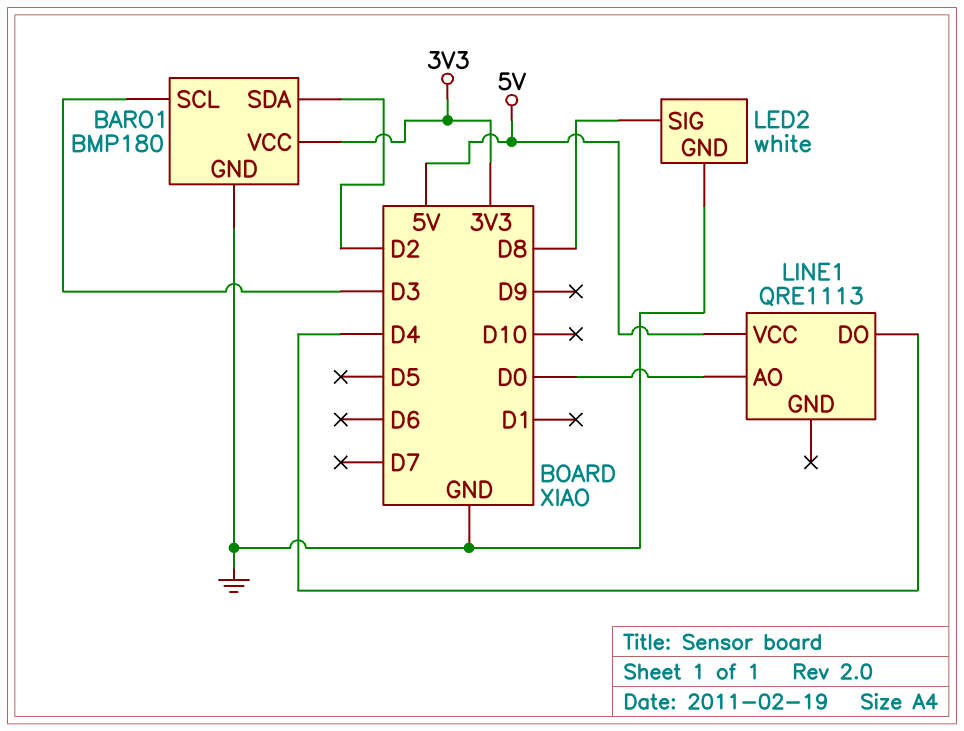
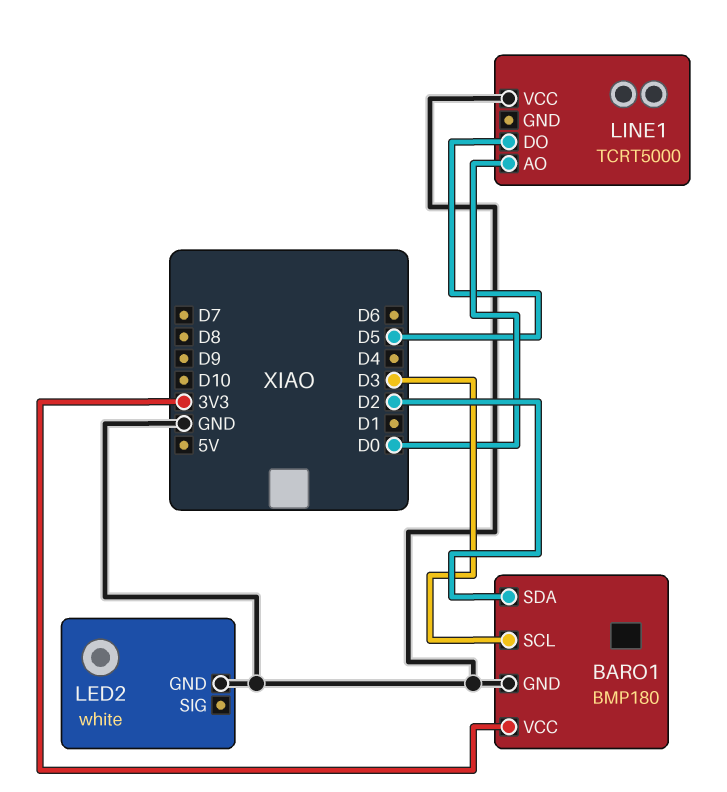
LED2 pin SIG: D8 -> none
LINE1: QRE1113 -> TCRT5000
LINE1 pin DO: D4 -> D5
LINE1 pin VCC: 5V -> GND

